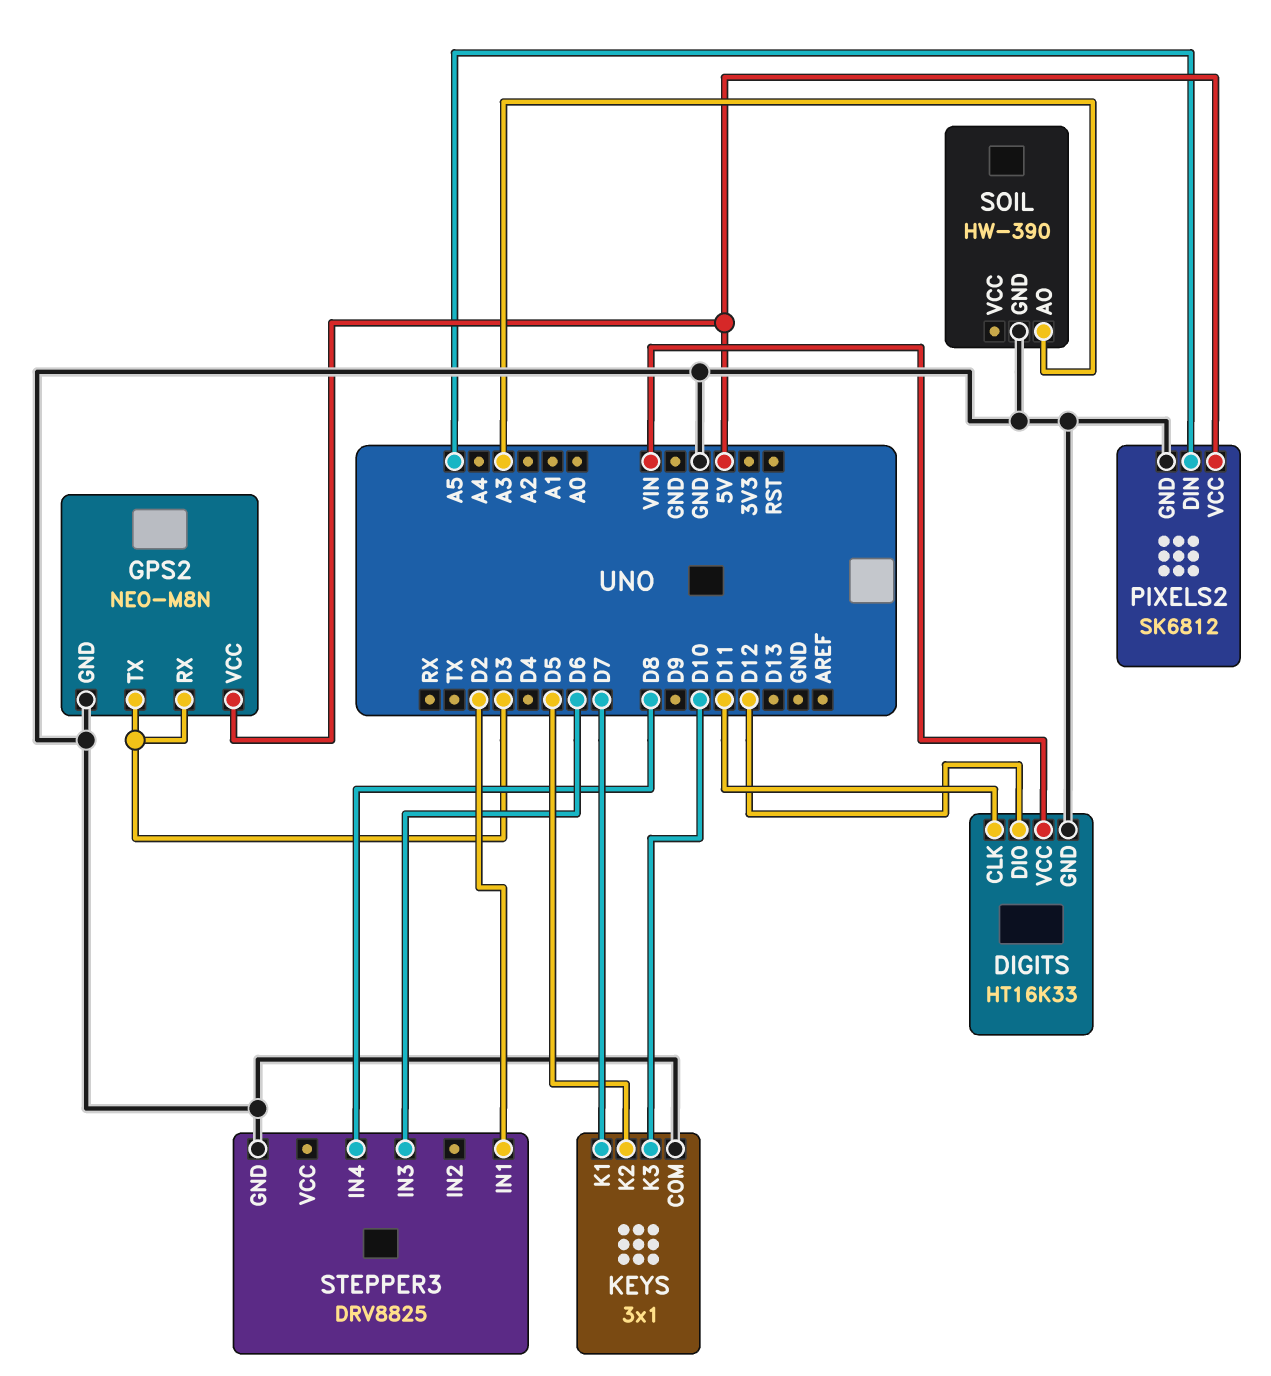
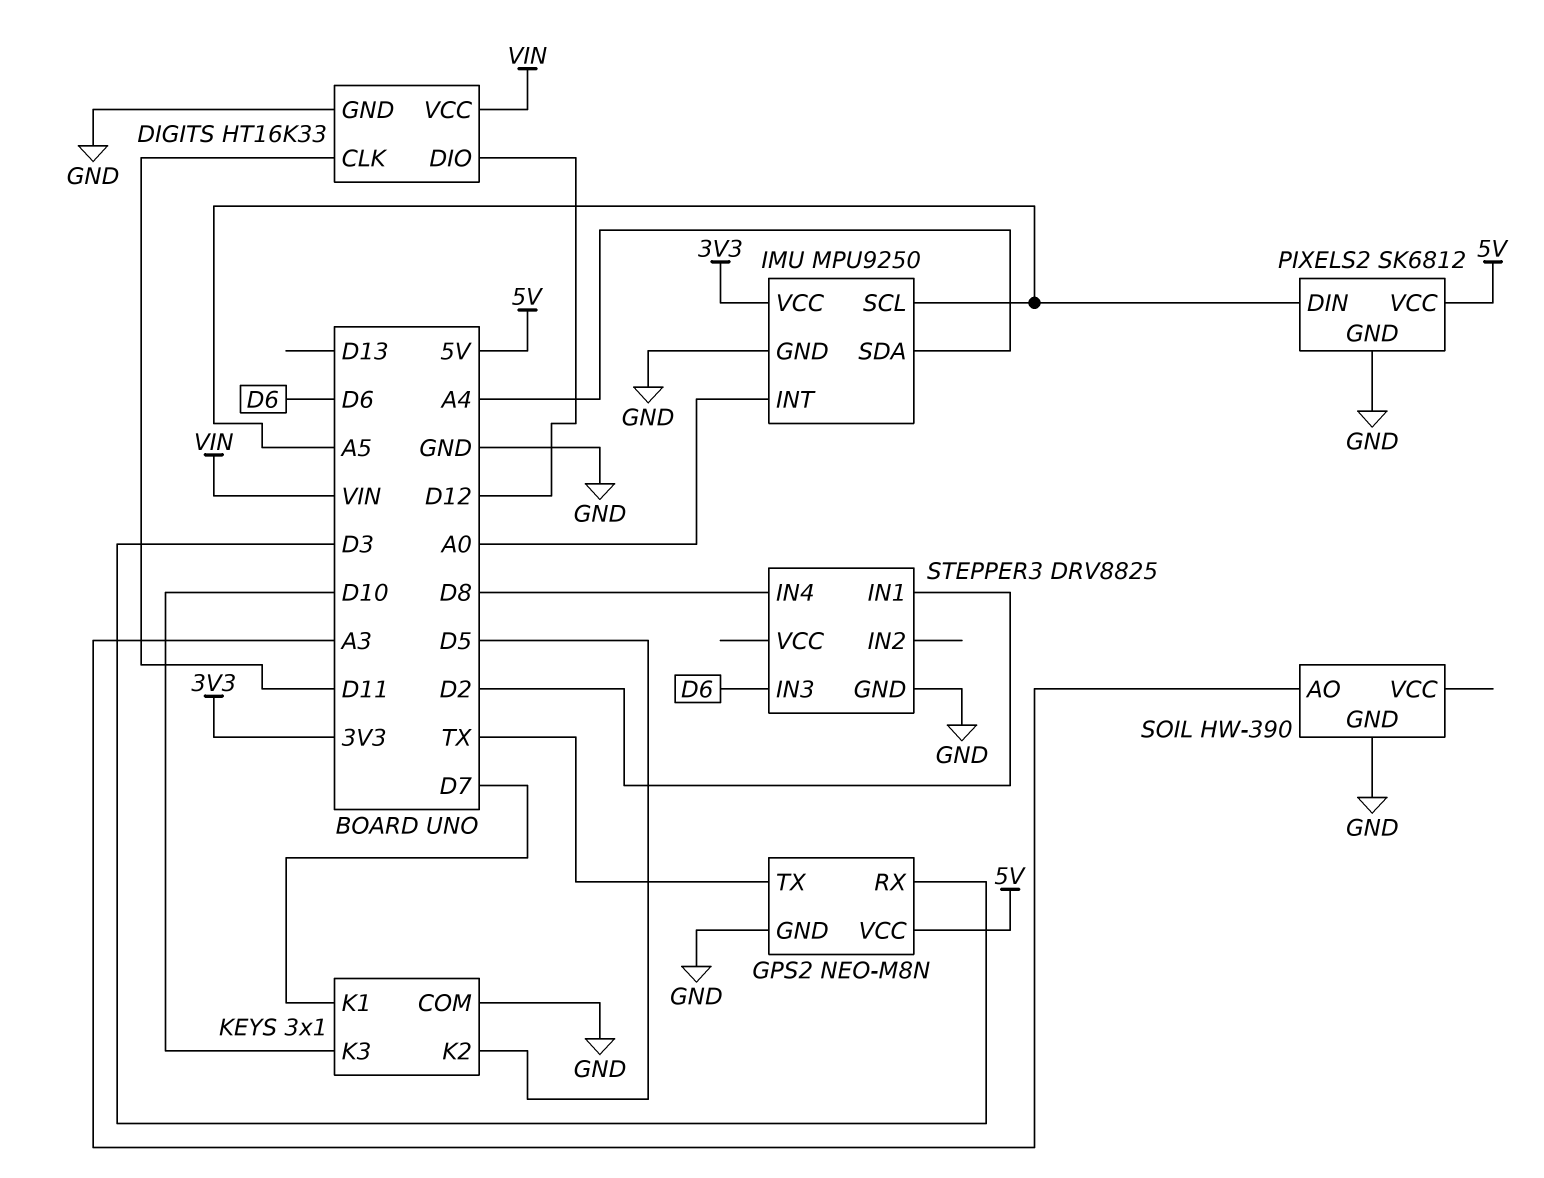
GPS2 pin TX: D3 -> TX
IMU: none -> MPU9250
IMU pin GND: none -> GND
IMU pin INT: none -> A0
IMU pin SCL: none -> A5
IMU pin SDA: none -> A4
IMU pin VCC: none -> 3V3

